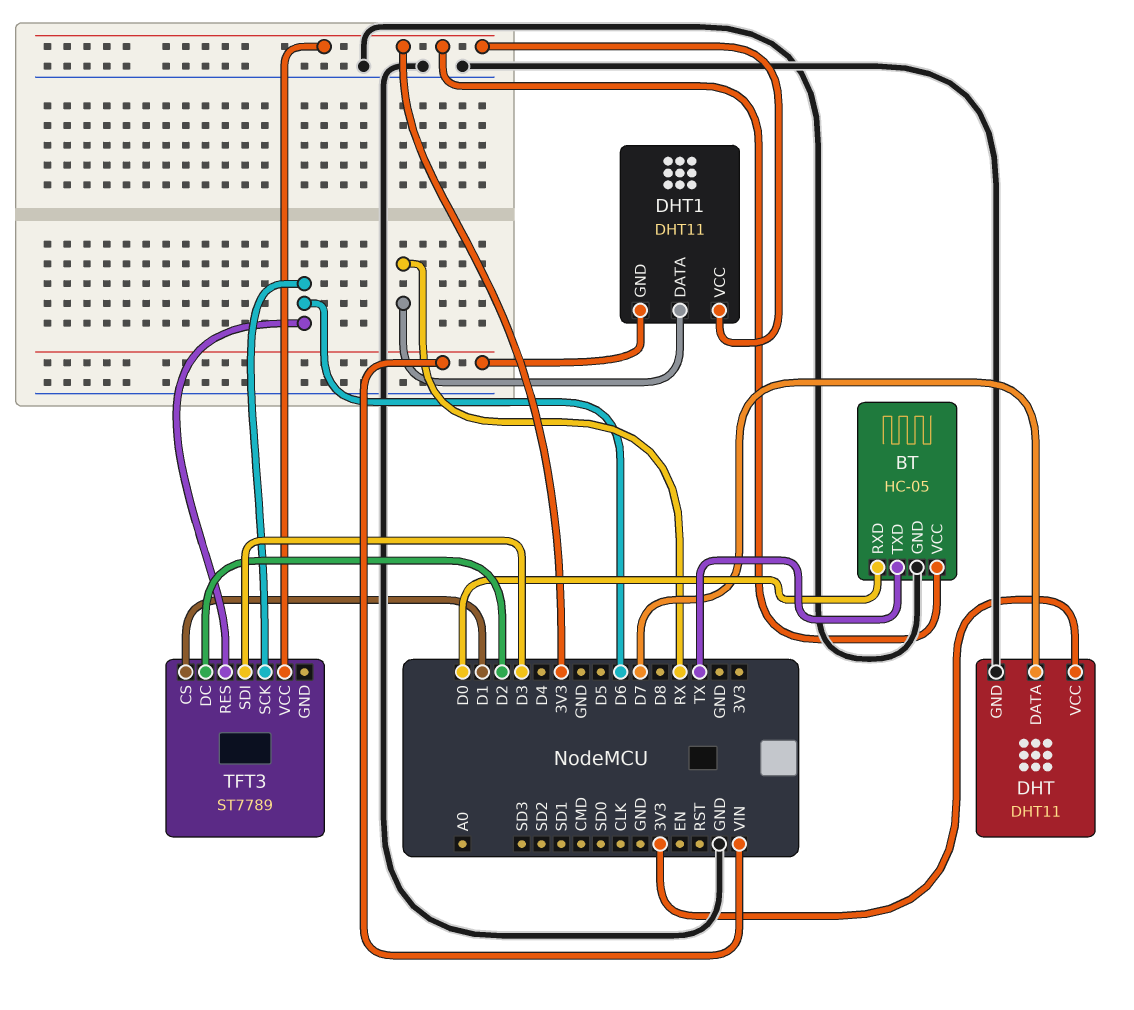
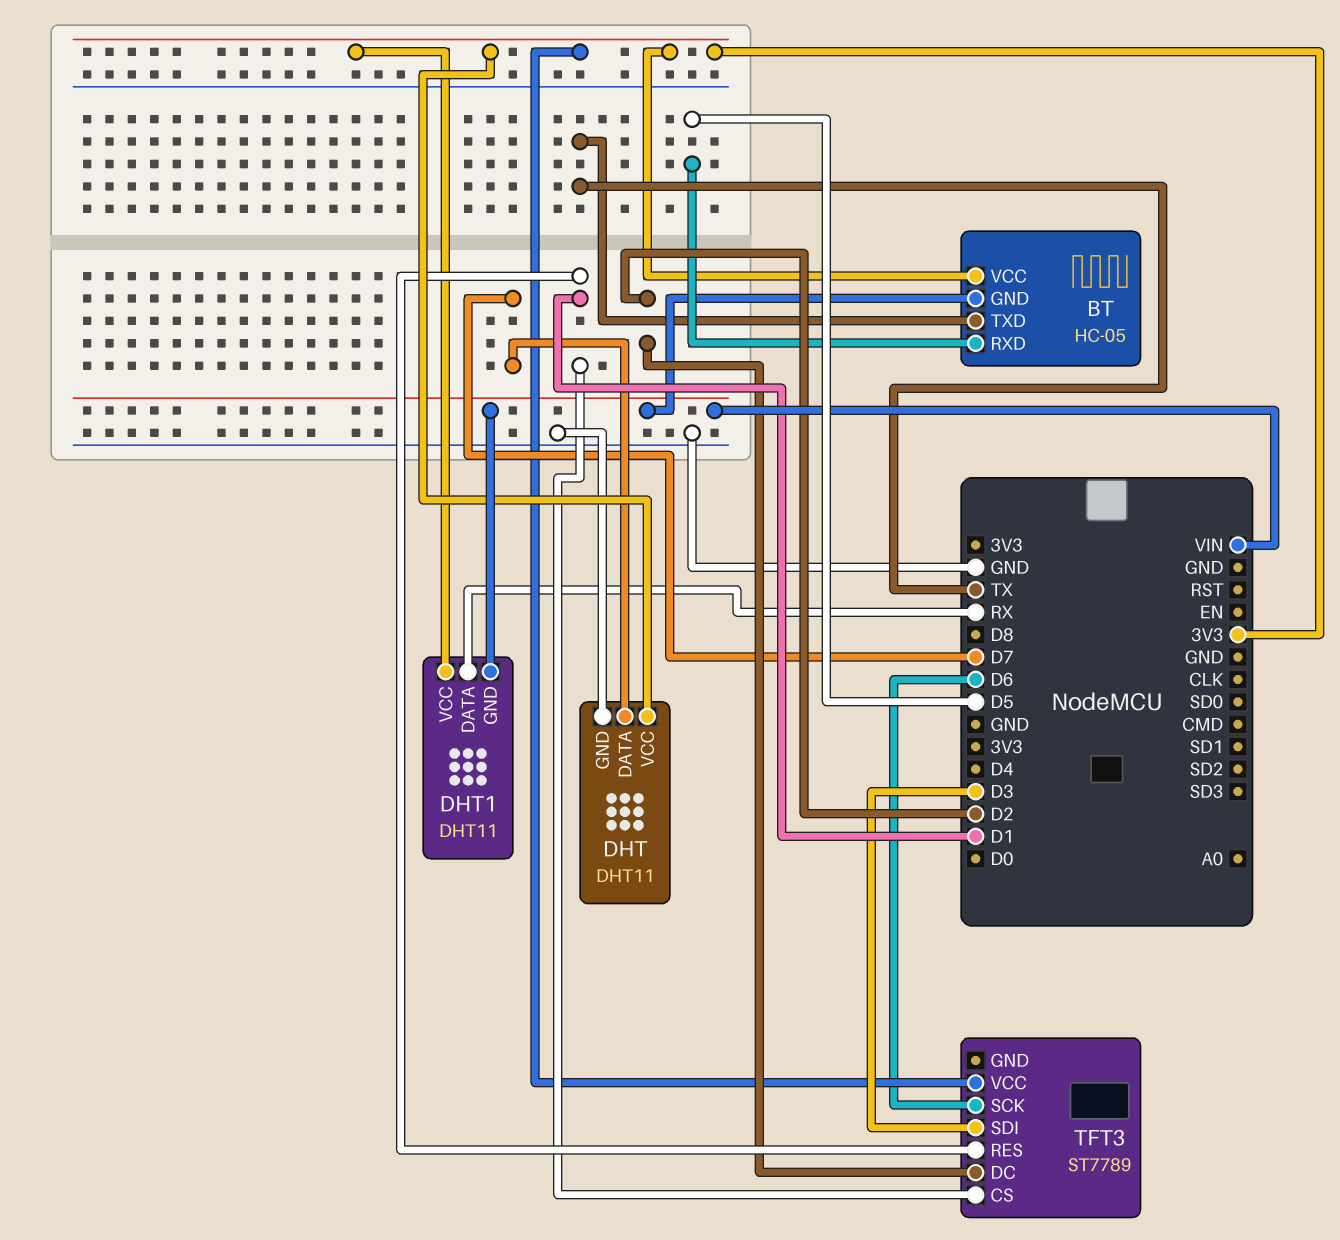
BT pin GND: GND -> VIN
BT pin RXD: D0 -> D5
TFT3 pin RES: D6 -> D1

